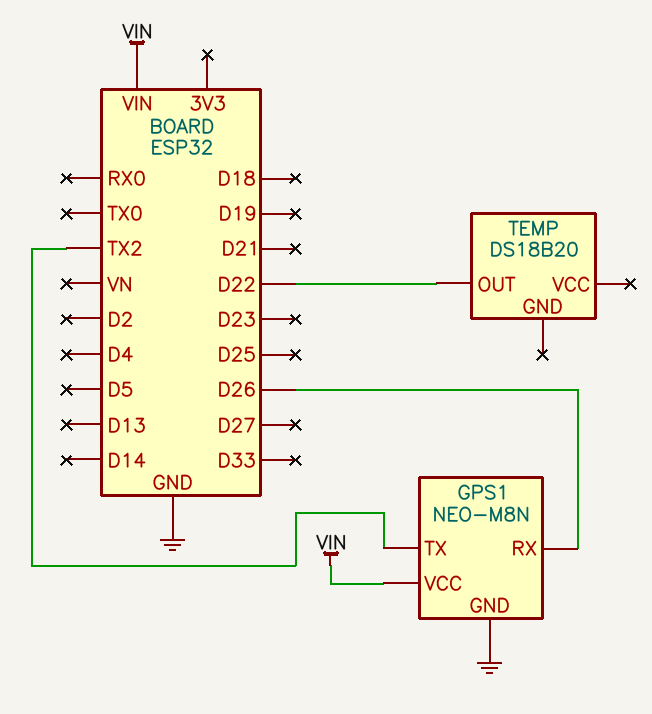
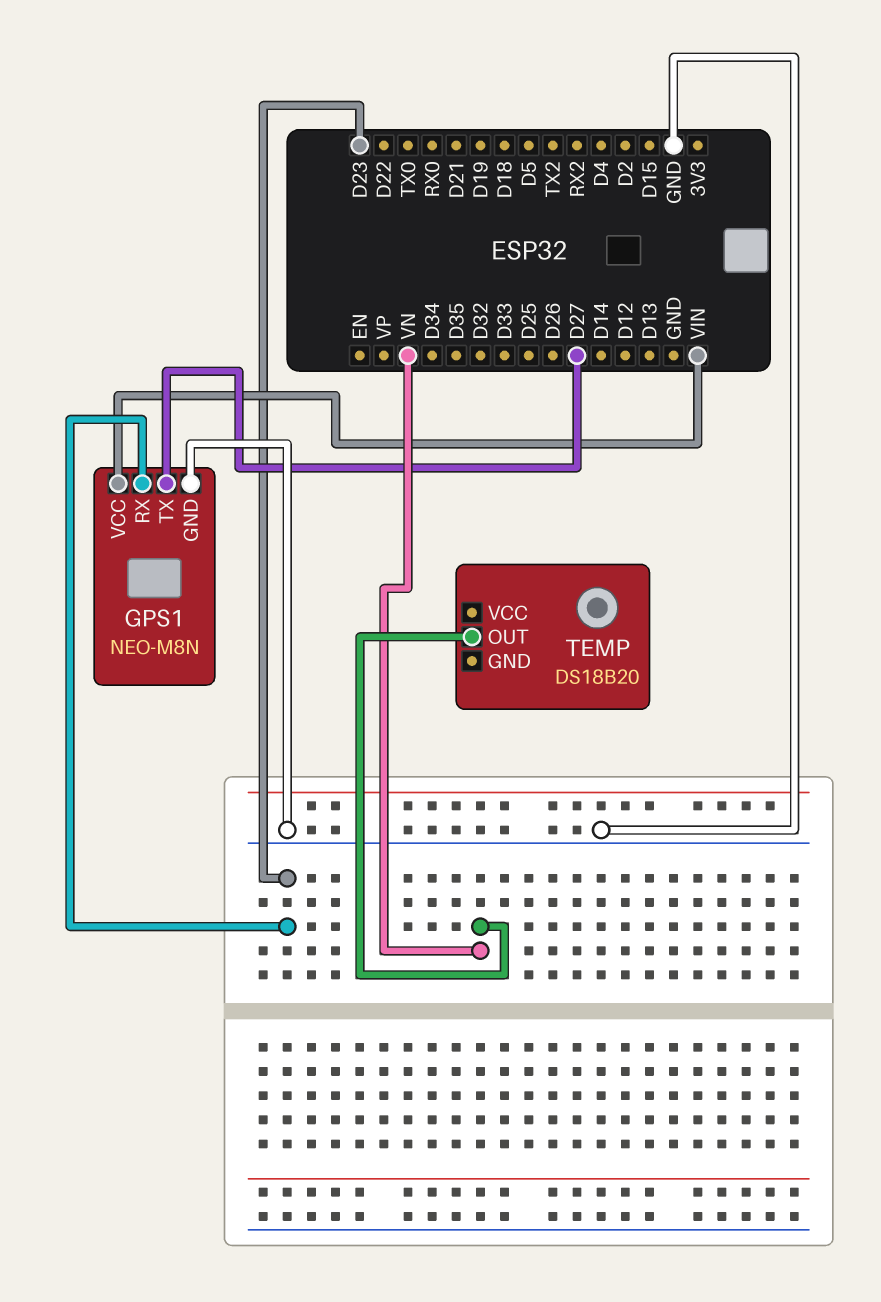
GPS1 pin RX: D26 -> D23
GPS1 pin TX: TX2 -> D27
TEMP pin OUT: D22 -> VN

